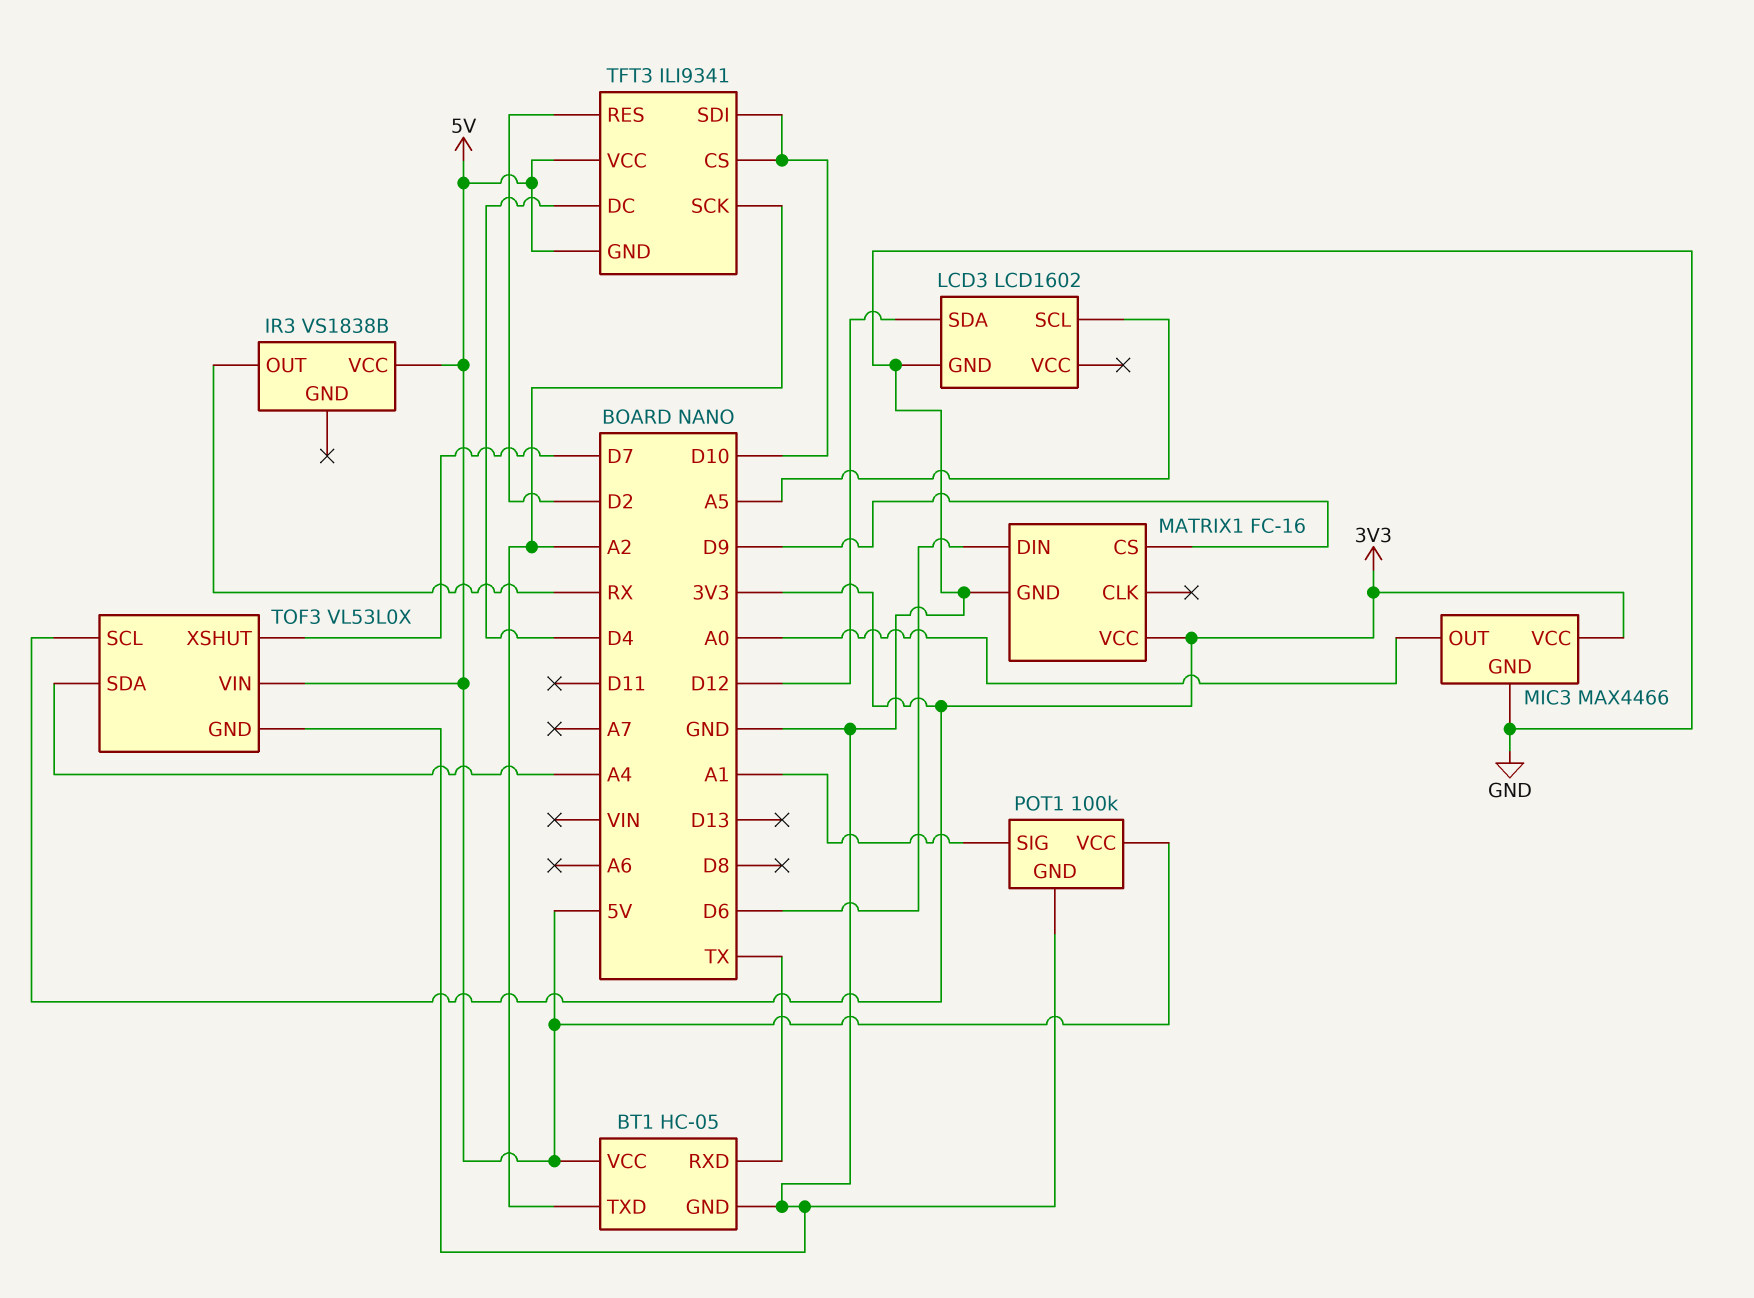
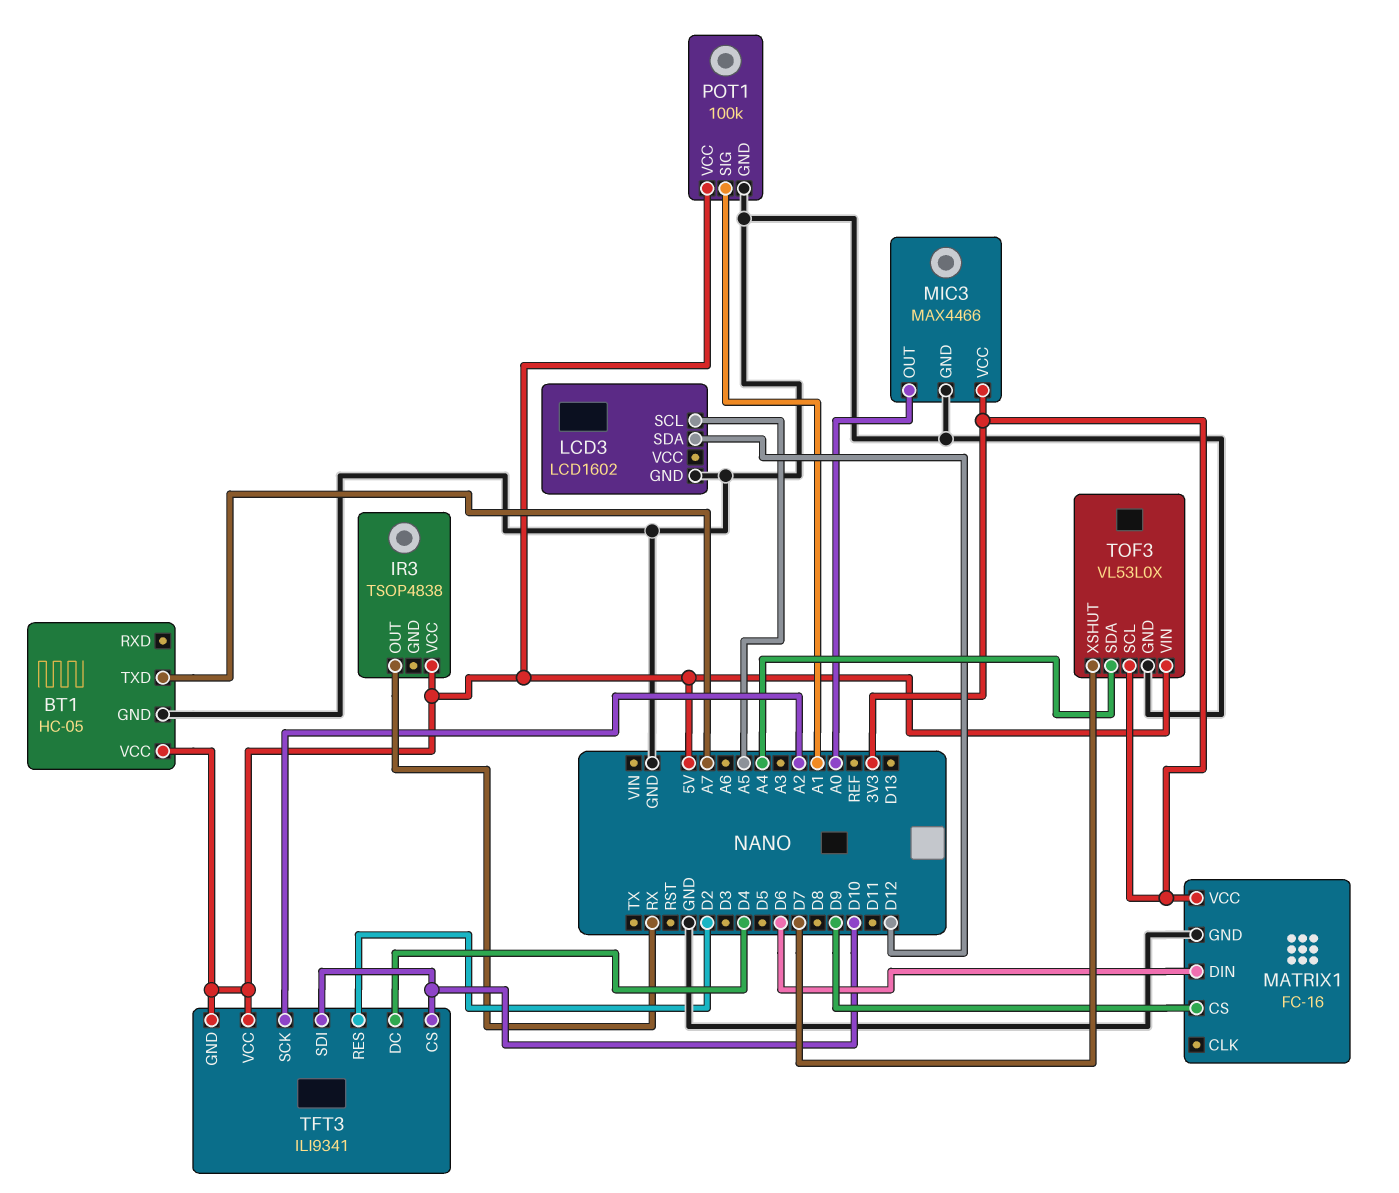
BT1 pin RXD: TX -> none
BT1 pin TXD: A2 -> A7
IR3: VS1838B -> TSOP4838

